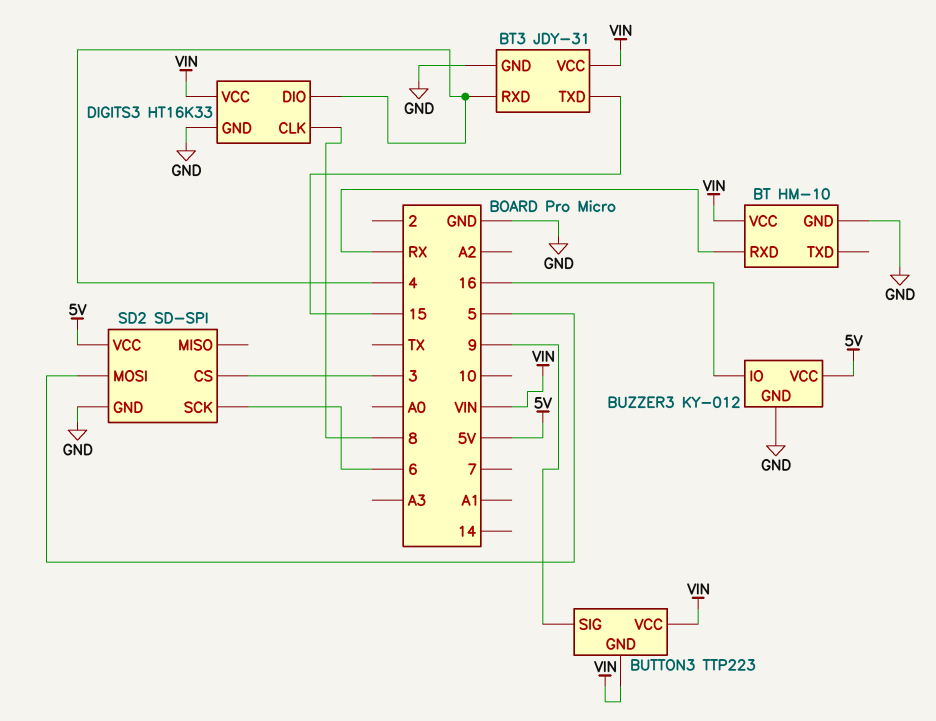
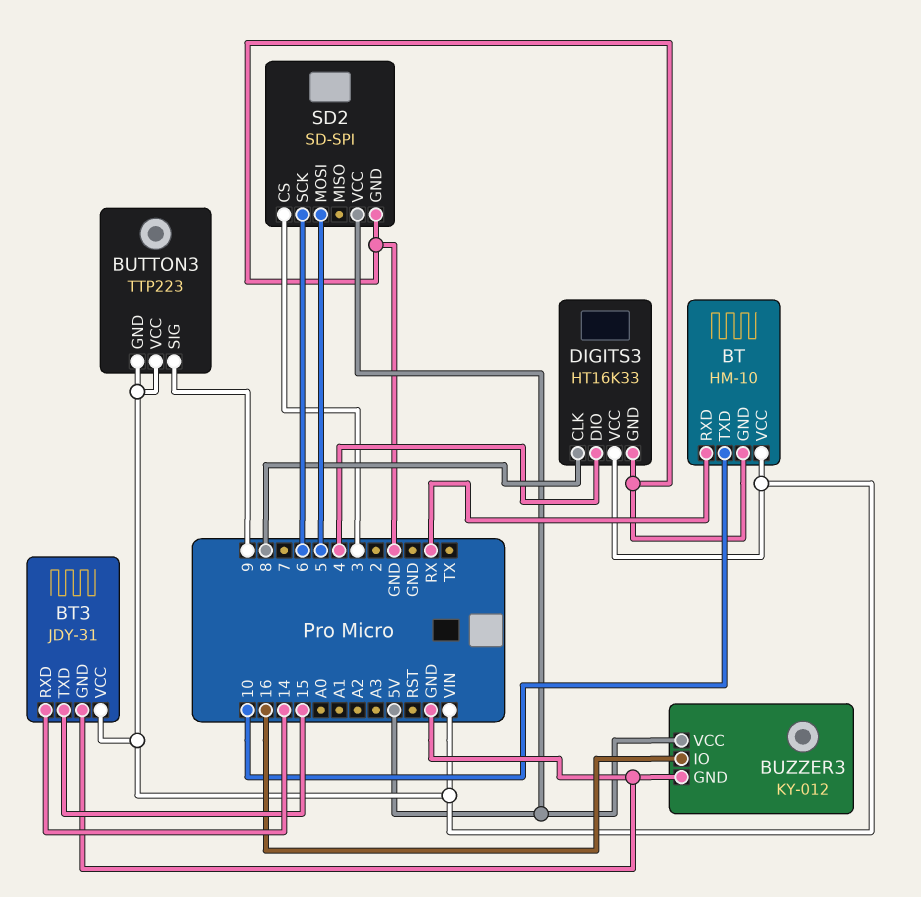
BT pin TXD: none -> 10
BT3 pin RXD: 4 -> 14

